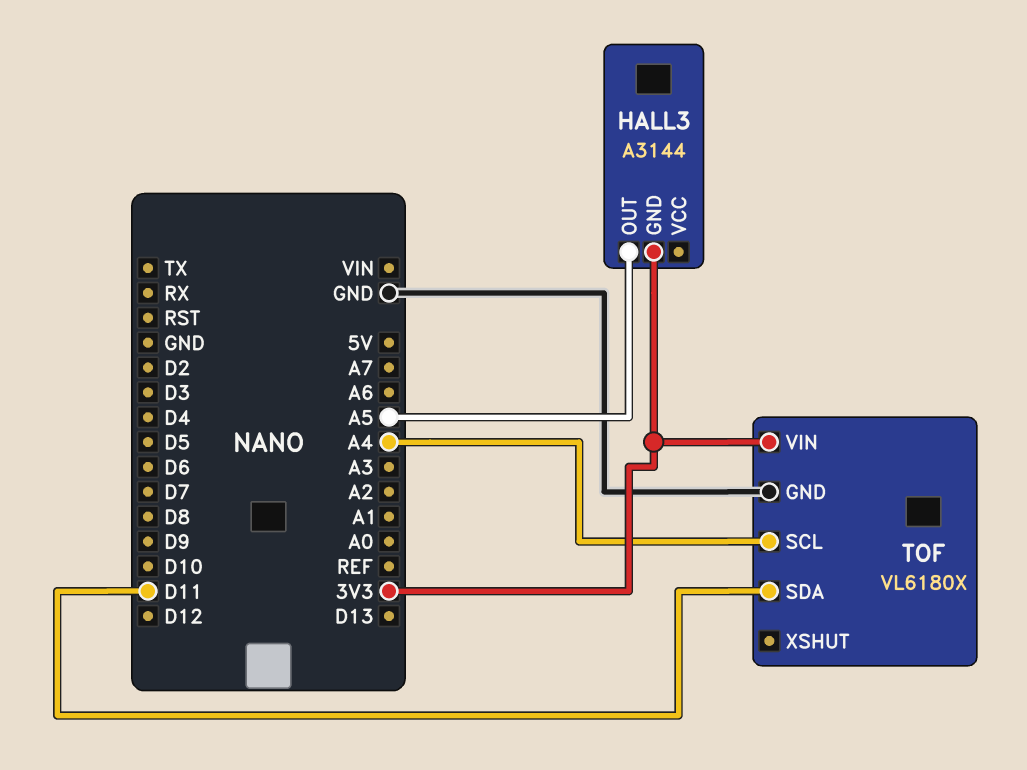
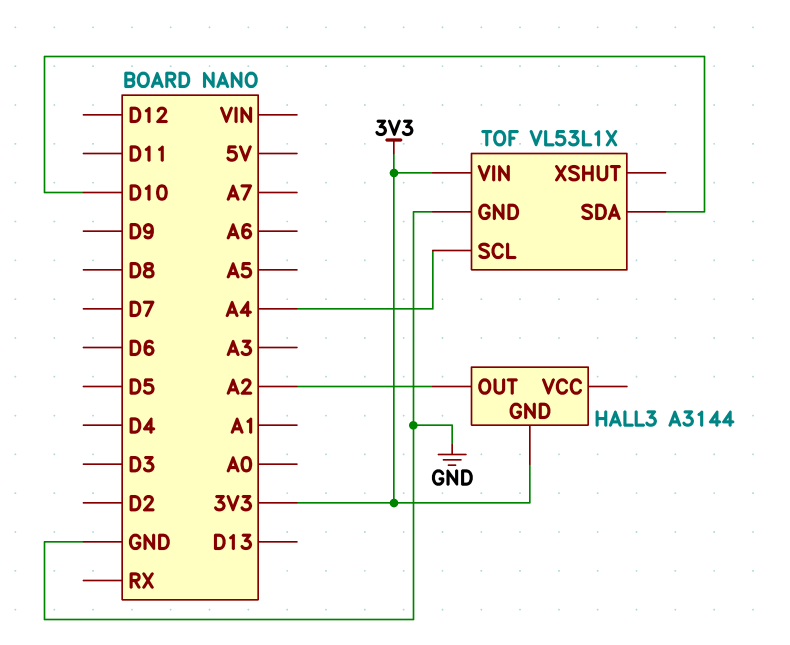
HALL3 pin OUT: A5 -> A2
TOF: VL6180X -> VL53L1X
TOF pin SDA: D11 -> D10

